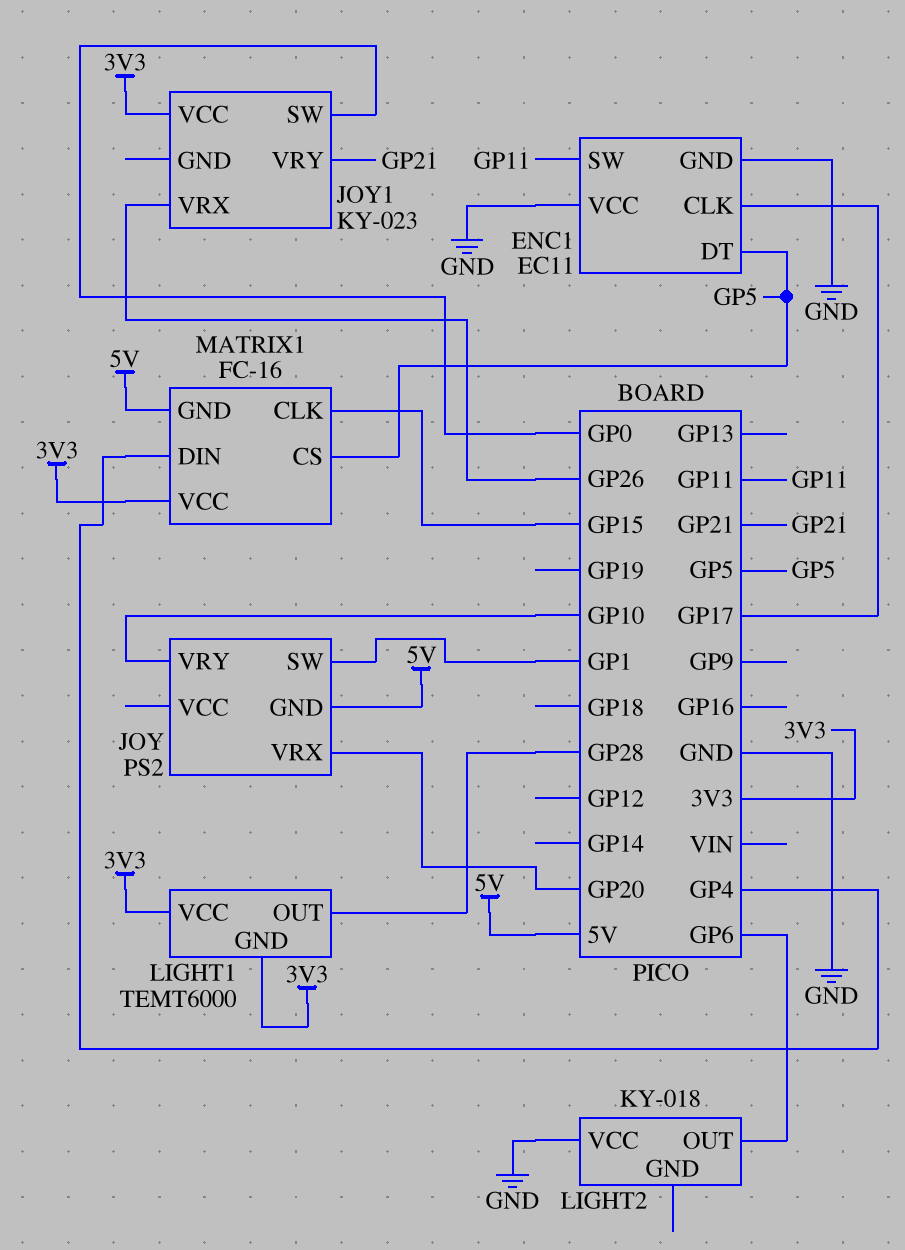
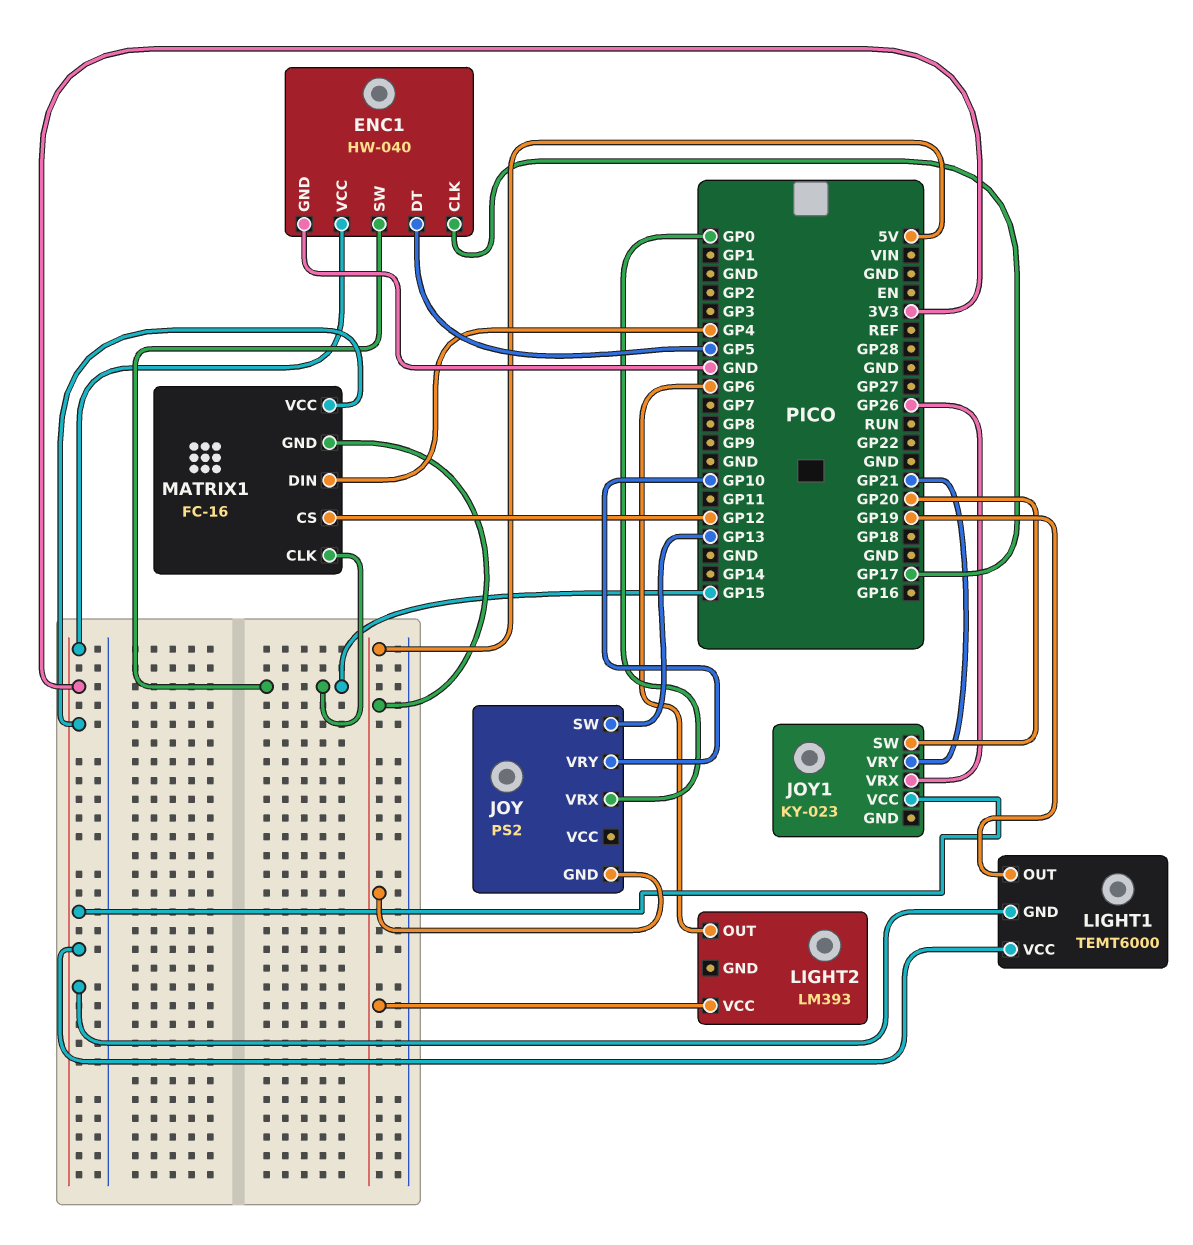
ENC1: EC11 -> HW-040
ENC1 pin SW: GP11 -> GP15
ENC1 pin VCC: GND -> 3V3
JOY pin SW: GP1 -> GP13
JOY pin VRX: GP20 -> GP0
JOY1 pin SW: GP0 -> GP20
LIGHT1 pin OUT: GP28 -> GP19
LIGHT2: KY-018 -> LM393
LIGHT2 pin VCC: GND -> 5V
MATRIX1 pin CS: GP5 -> GP12

